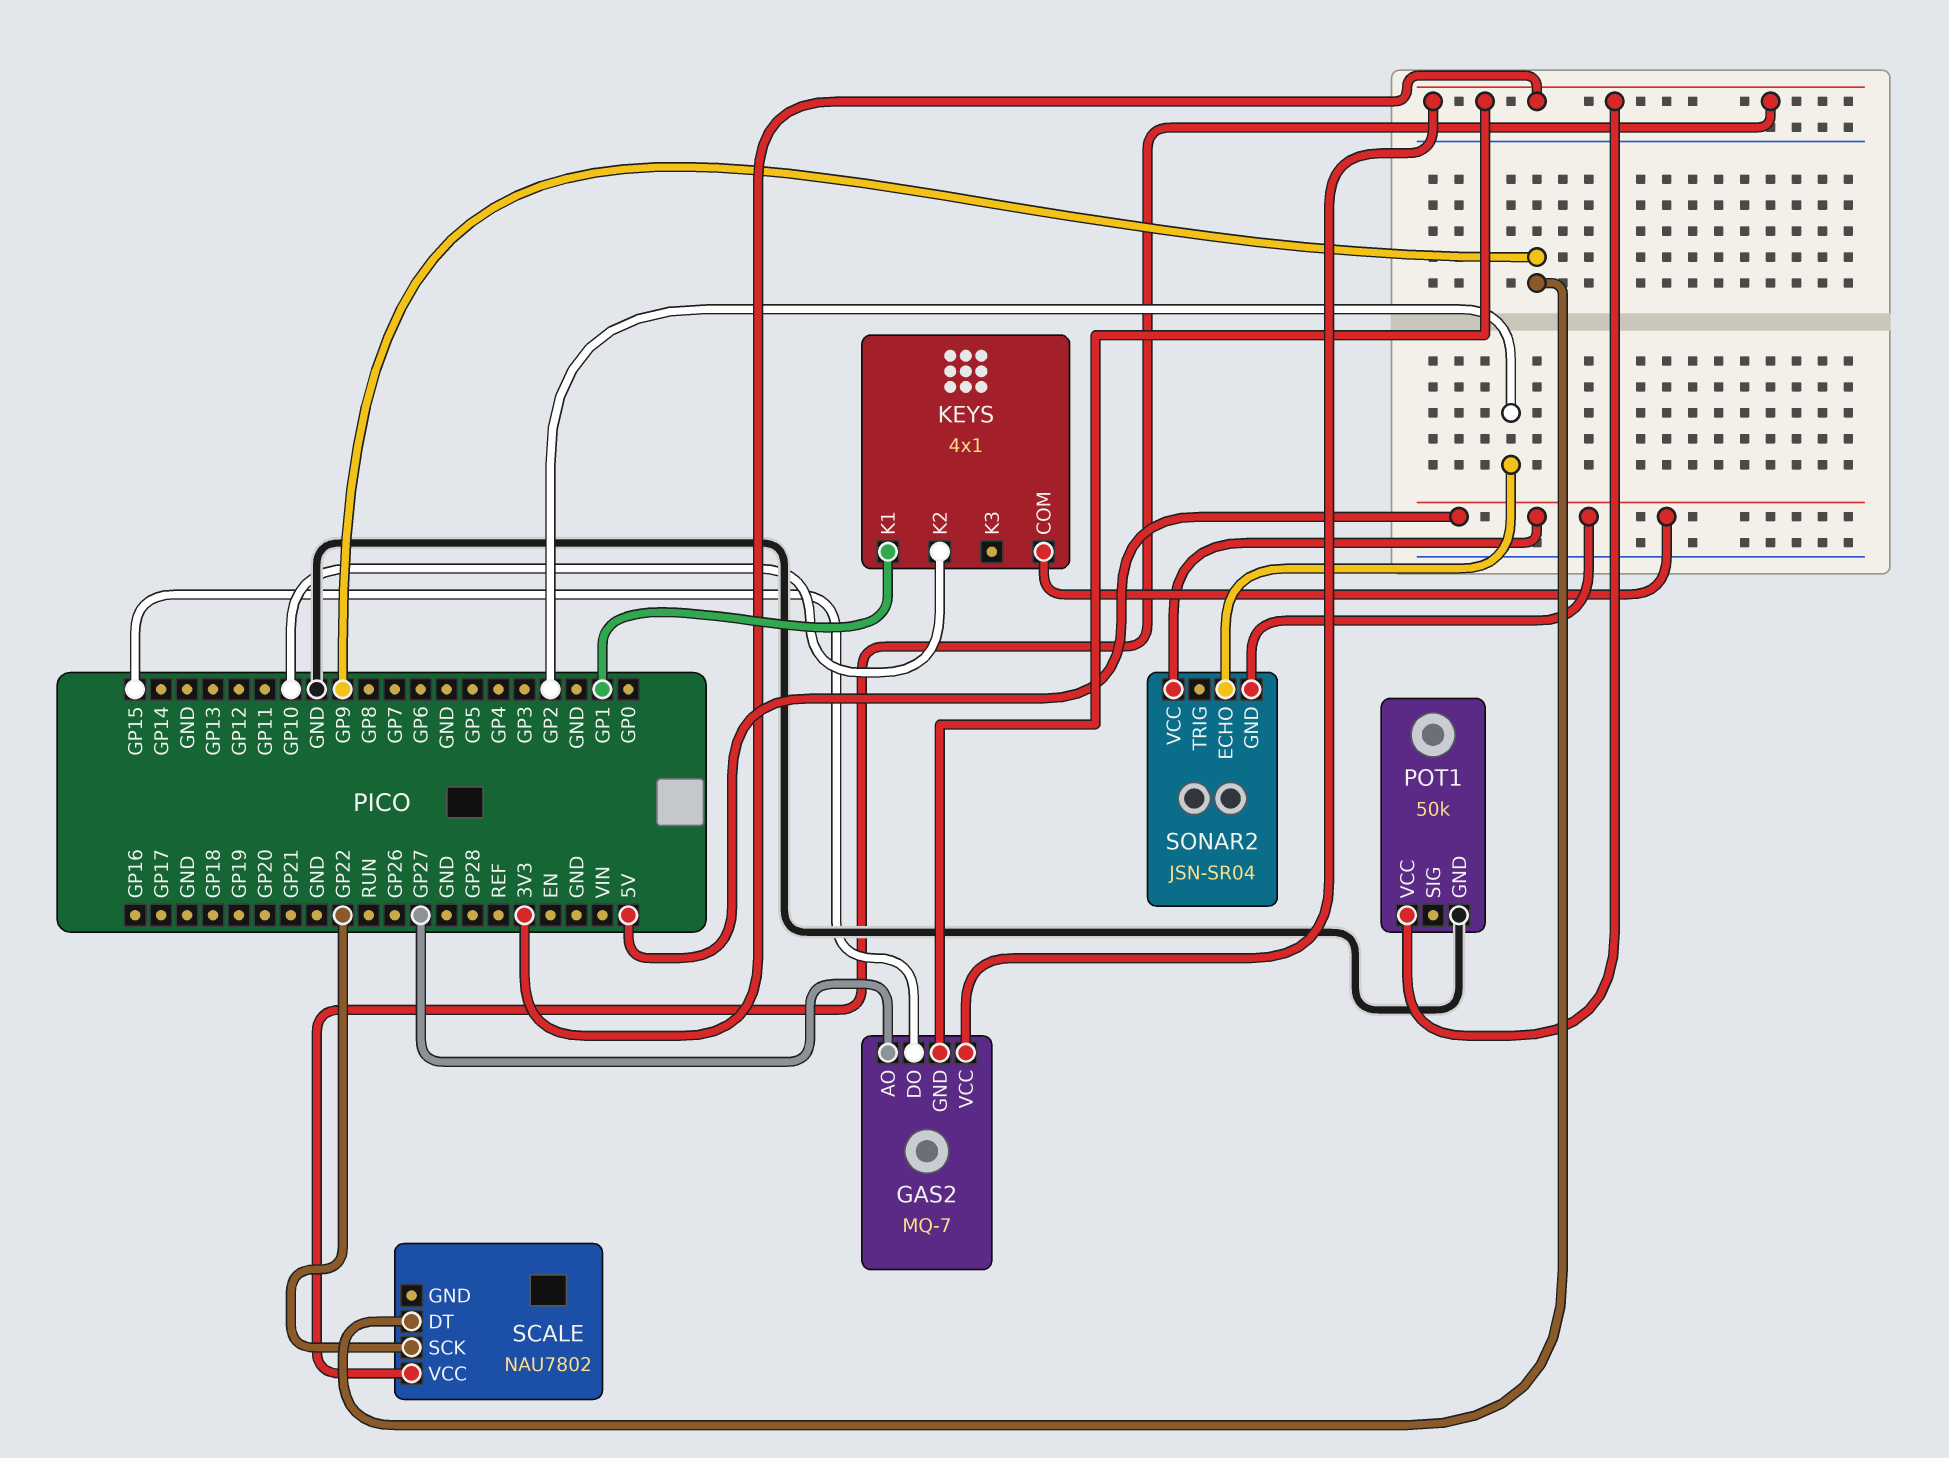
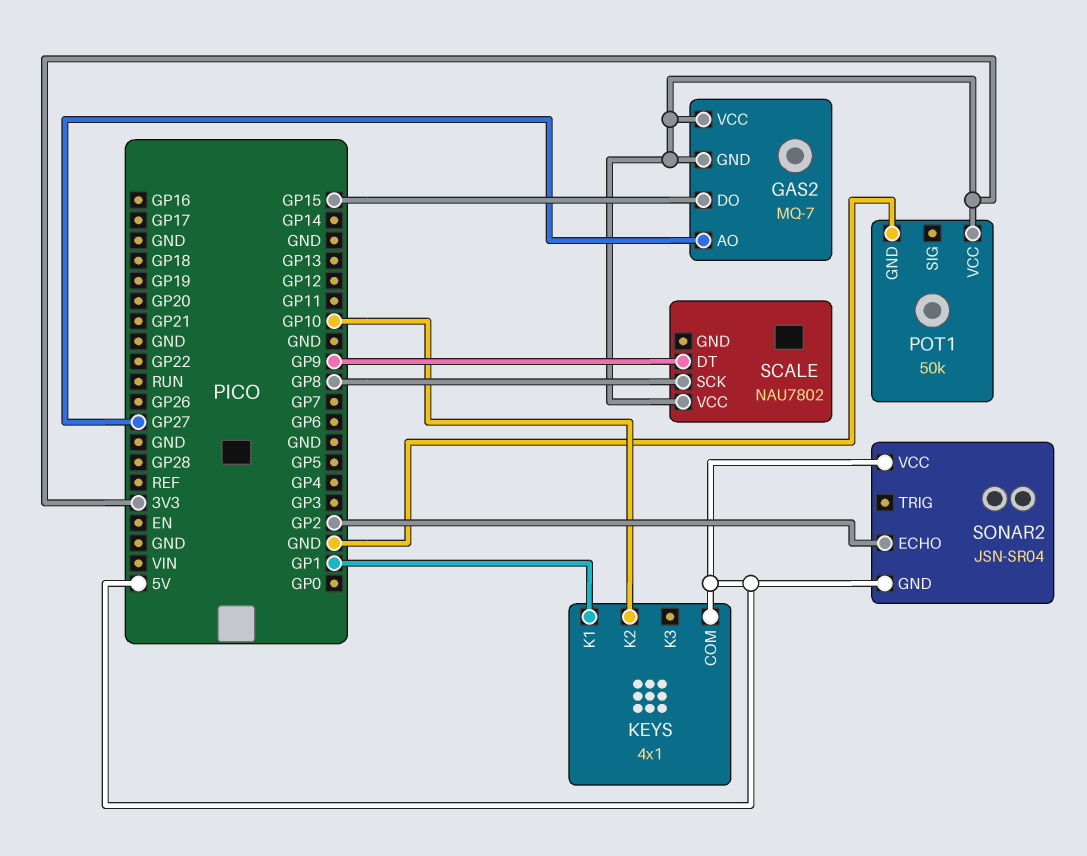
SCALE pin SCK: GP22 -> GP8

